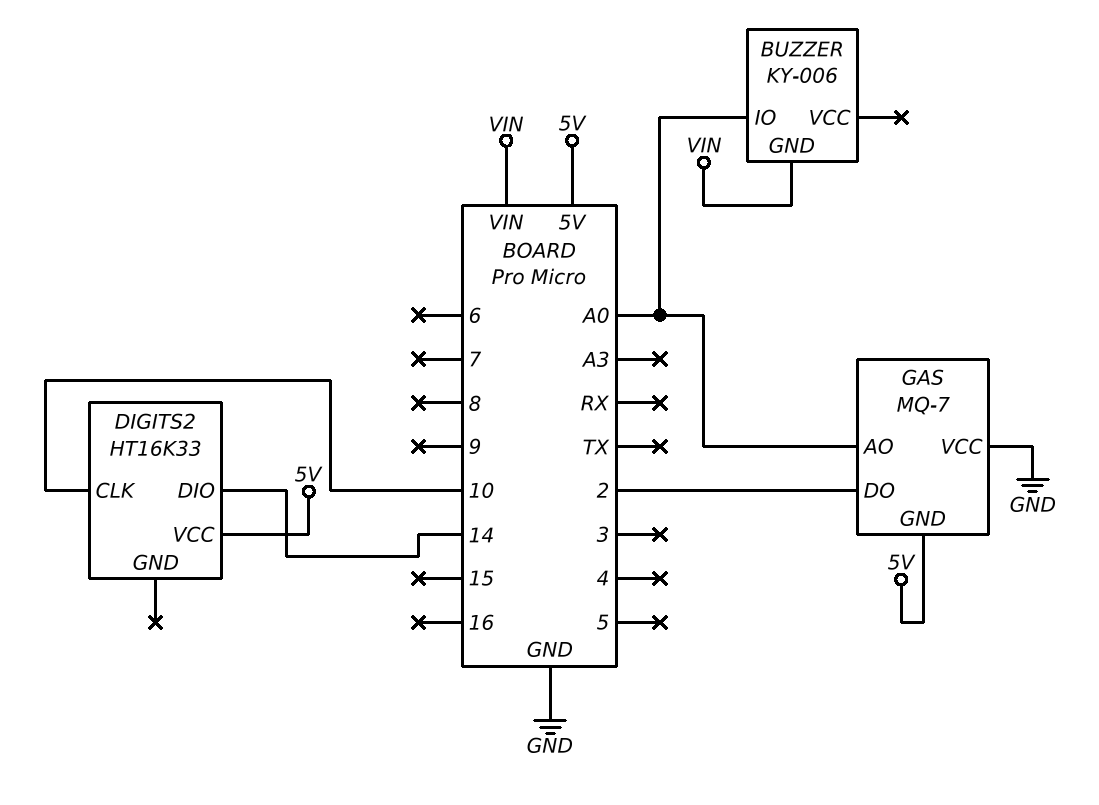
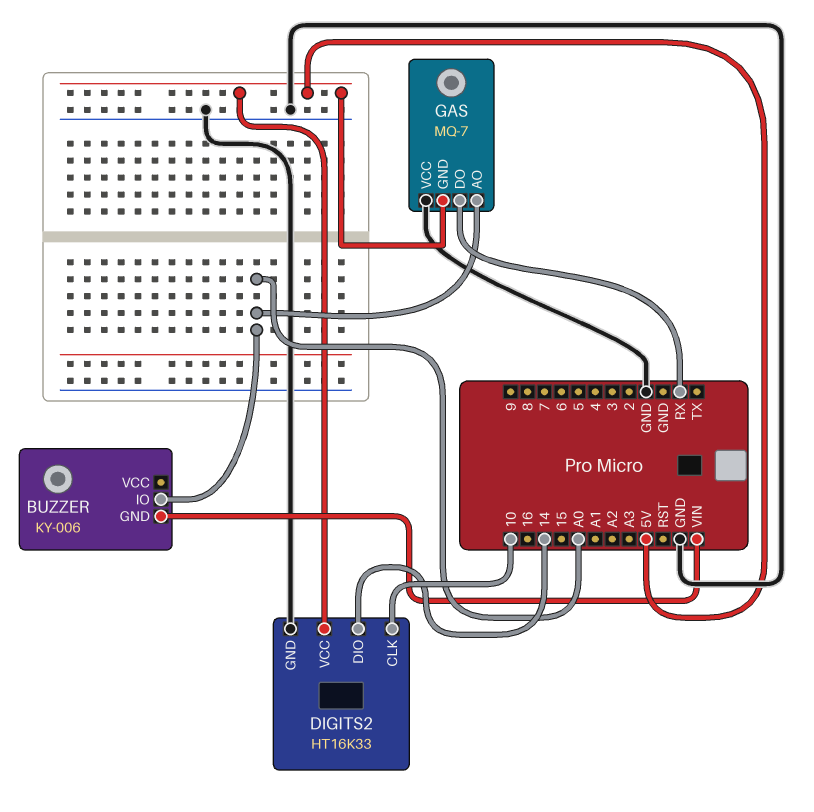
DIGITS2 pin GND: none -> GND
GAS pin DO: 2 -> RX

